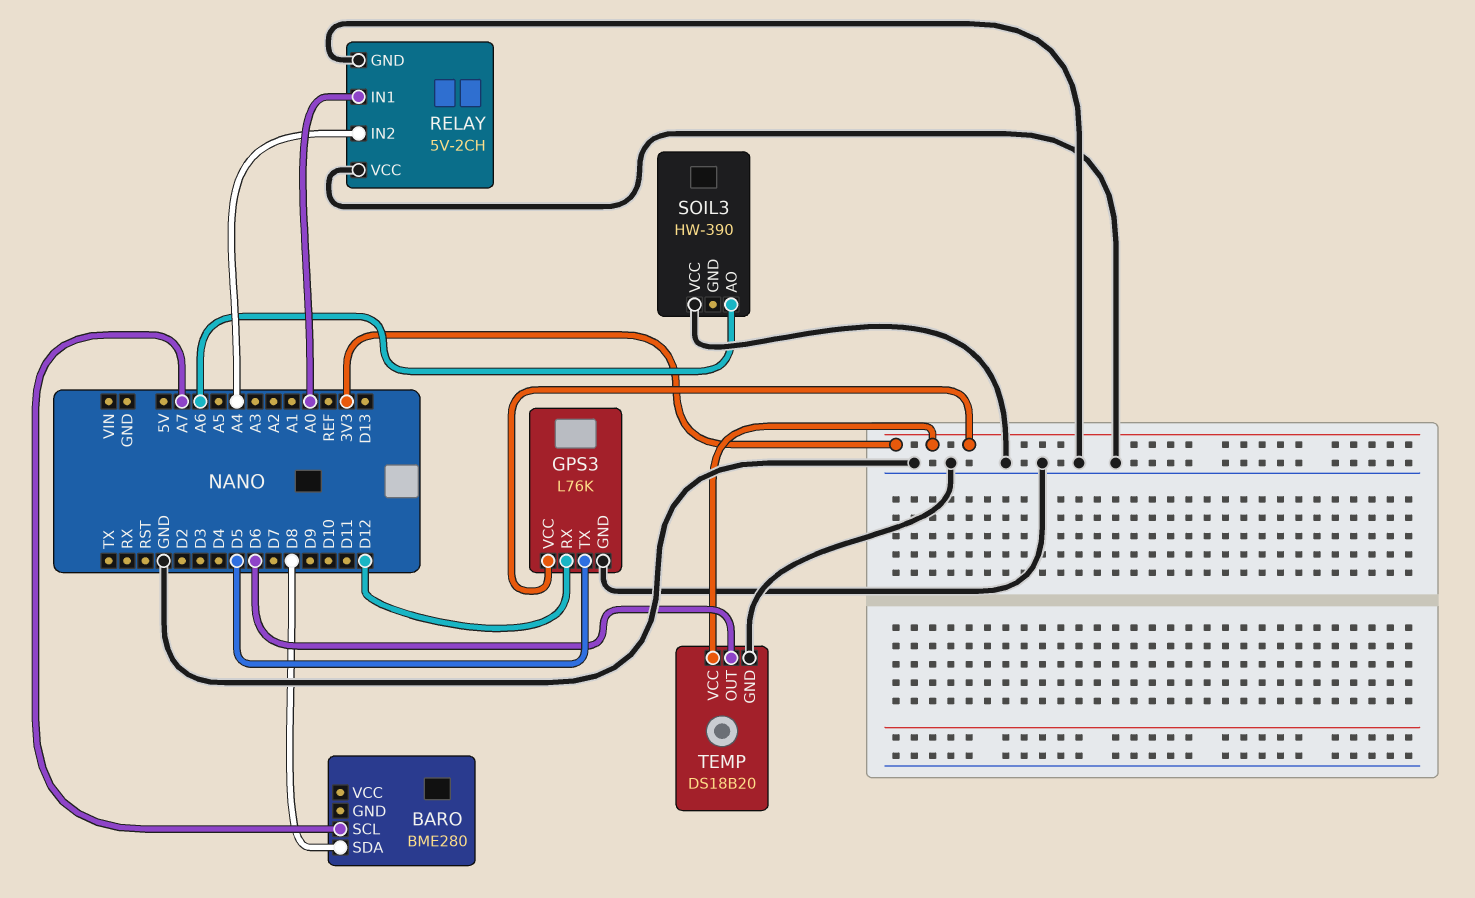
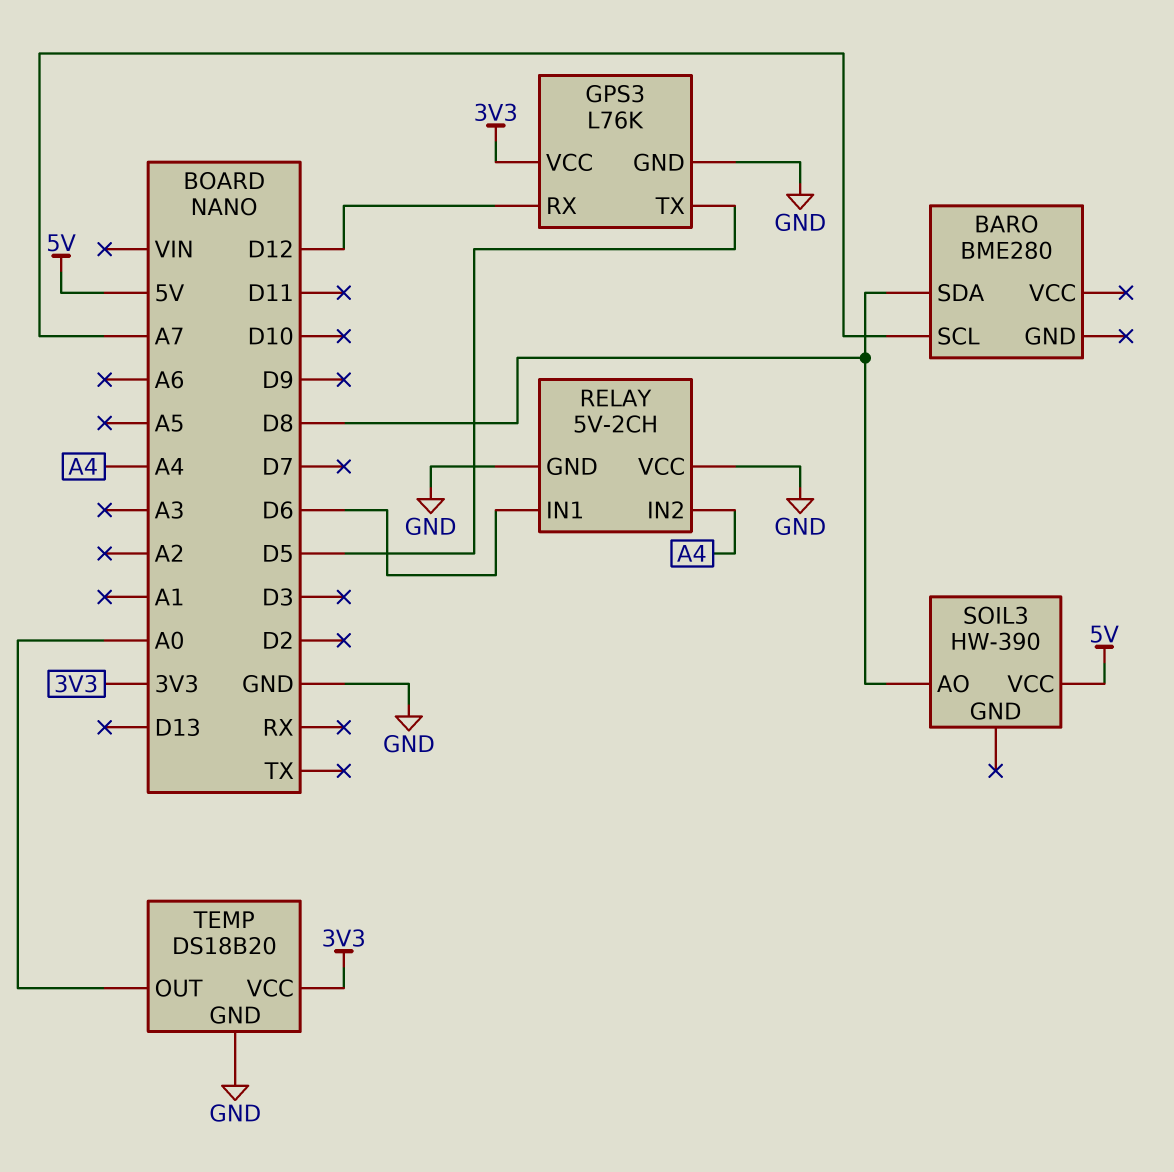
RELAY pin IN1: A0 -> D6
SOIL3 pin AO: A6 -> D8
SOIL3 pin VCC: GND -> 5V
TEMP pin OUT: D6 -> A0

